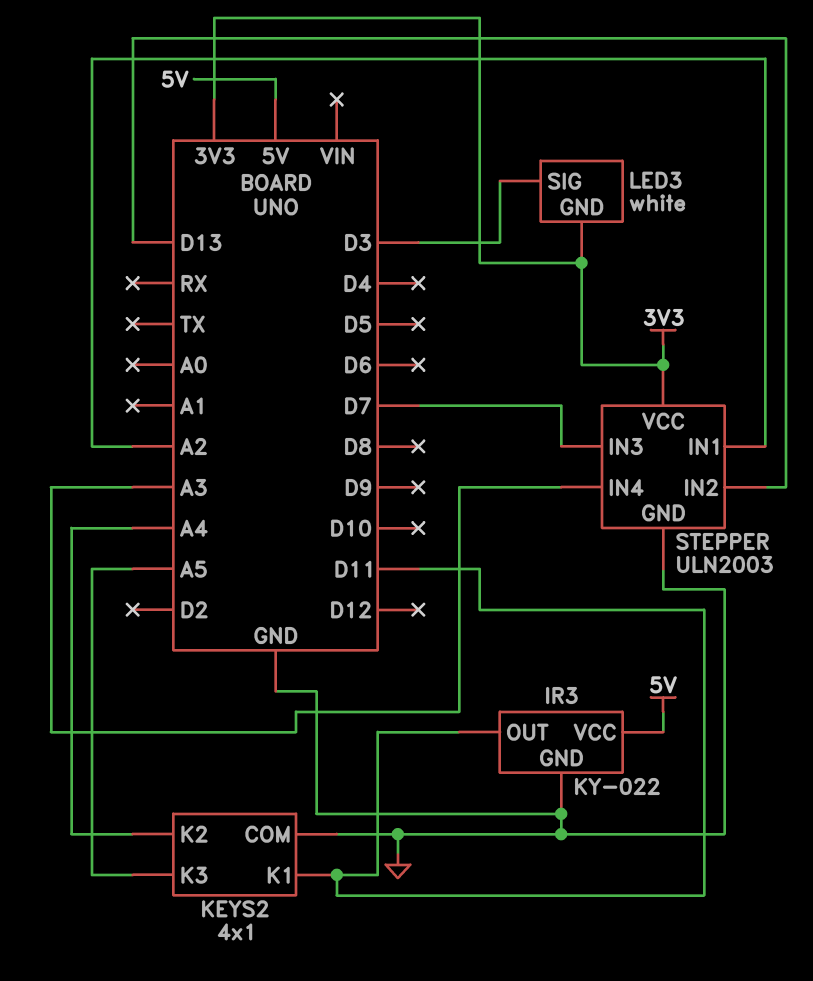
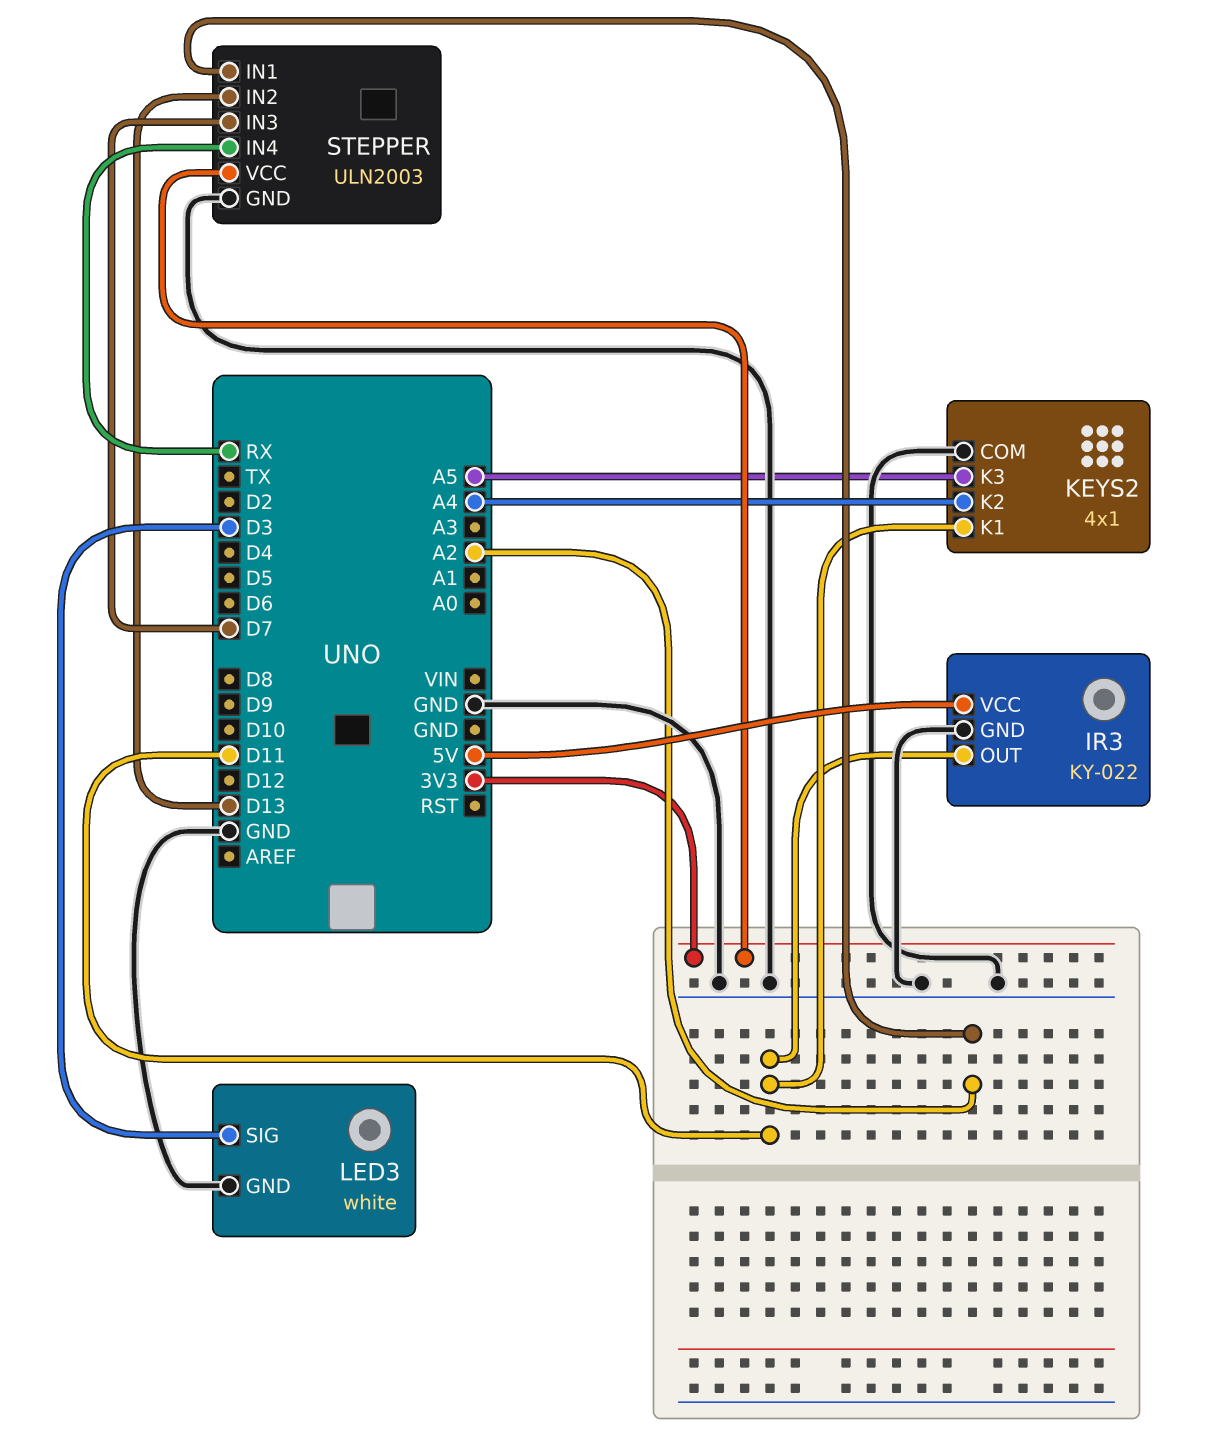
LED3 pin GND: 3V3 -> GND
STEPPER pin IN4: A3 -> RX

